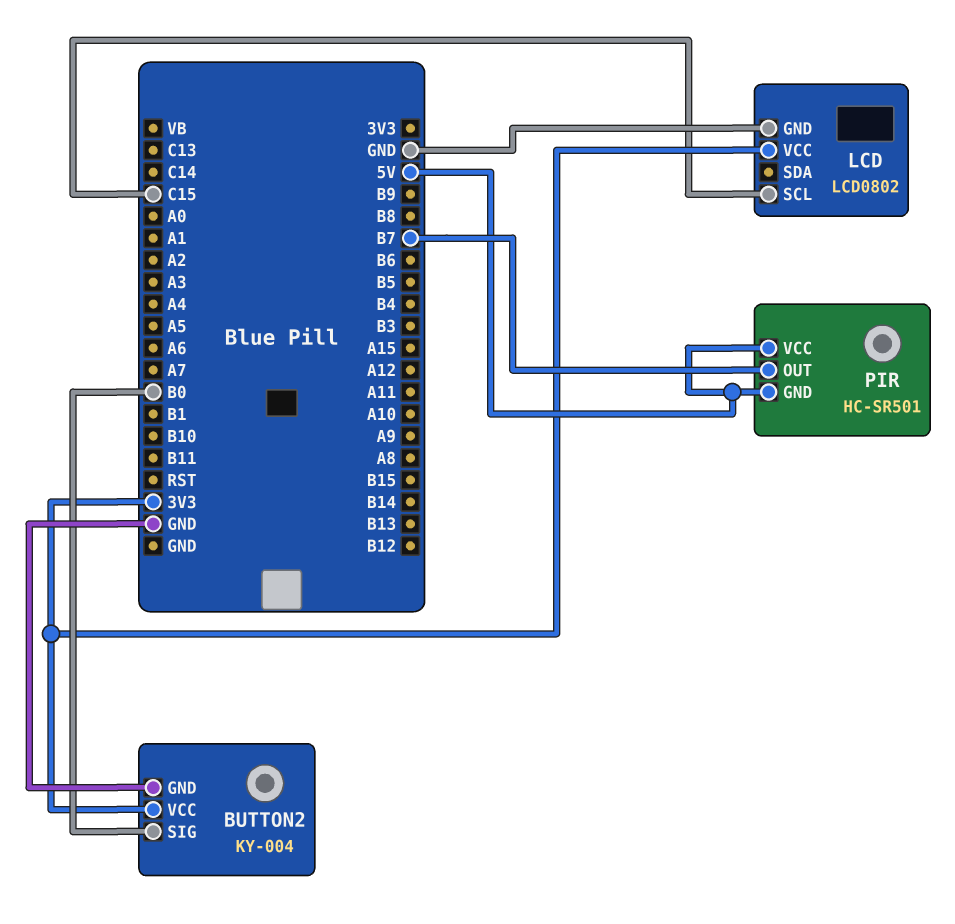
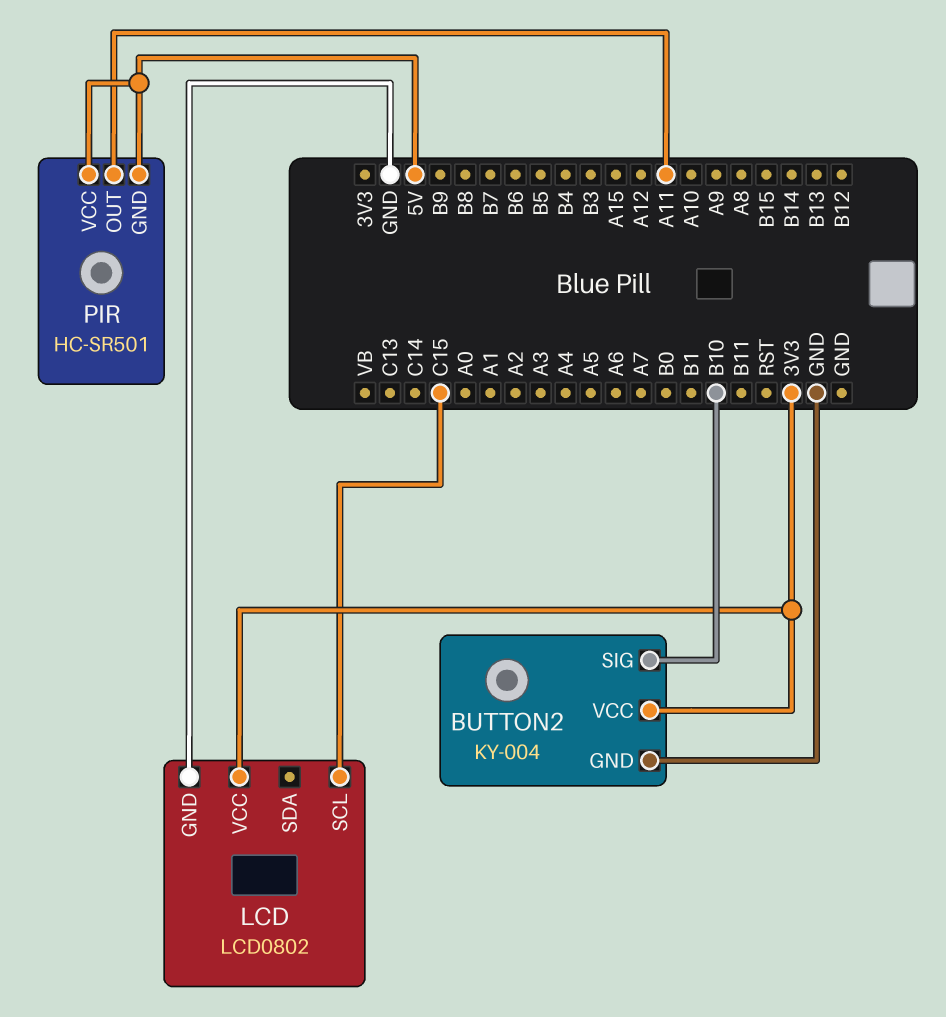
BUTTON2 pin SIG: B0 -> B10
PIR pin OUT: B7 -> A11

